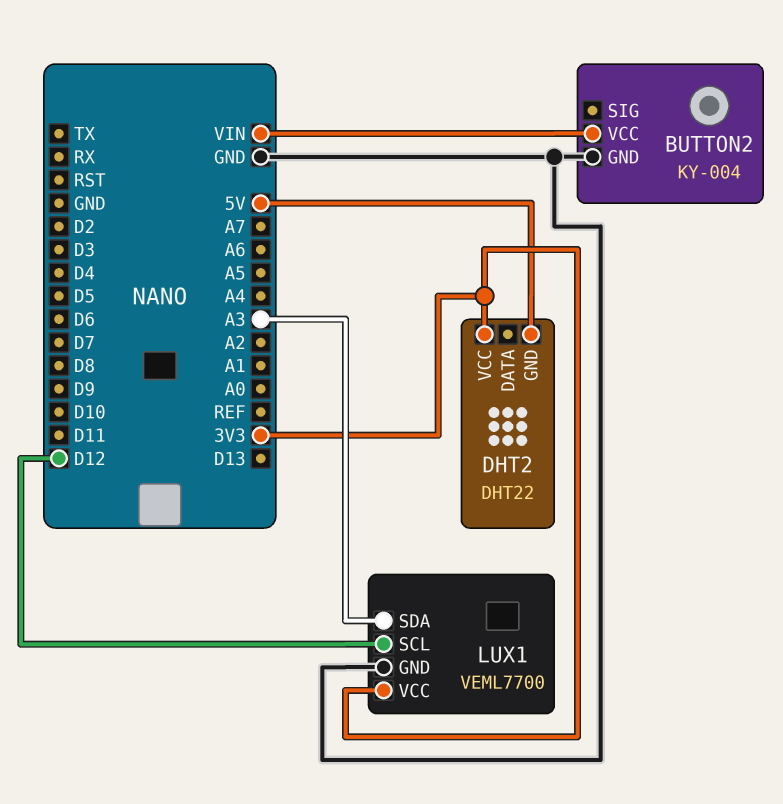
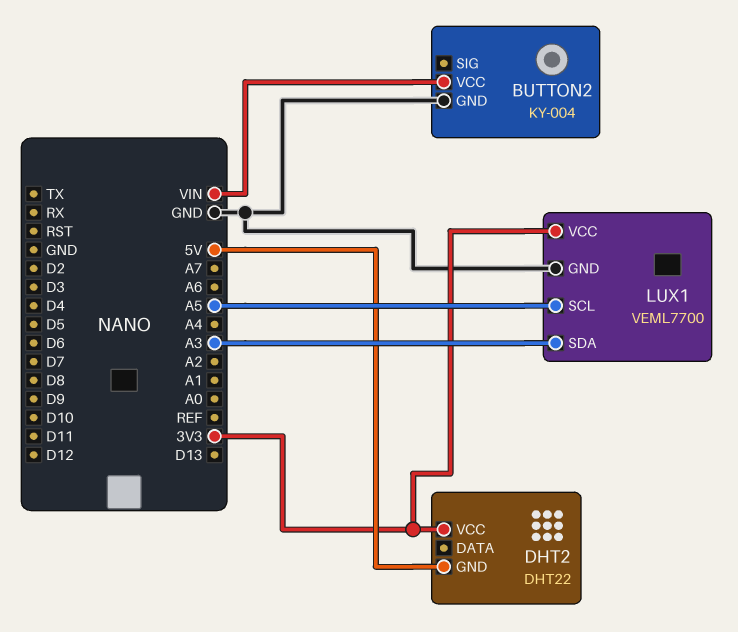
LUX1 pin SCL: D12 -> A5

